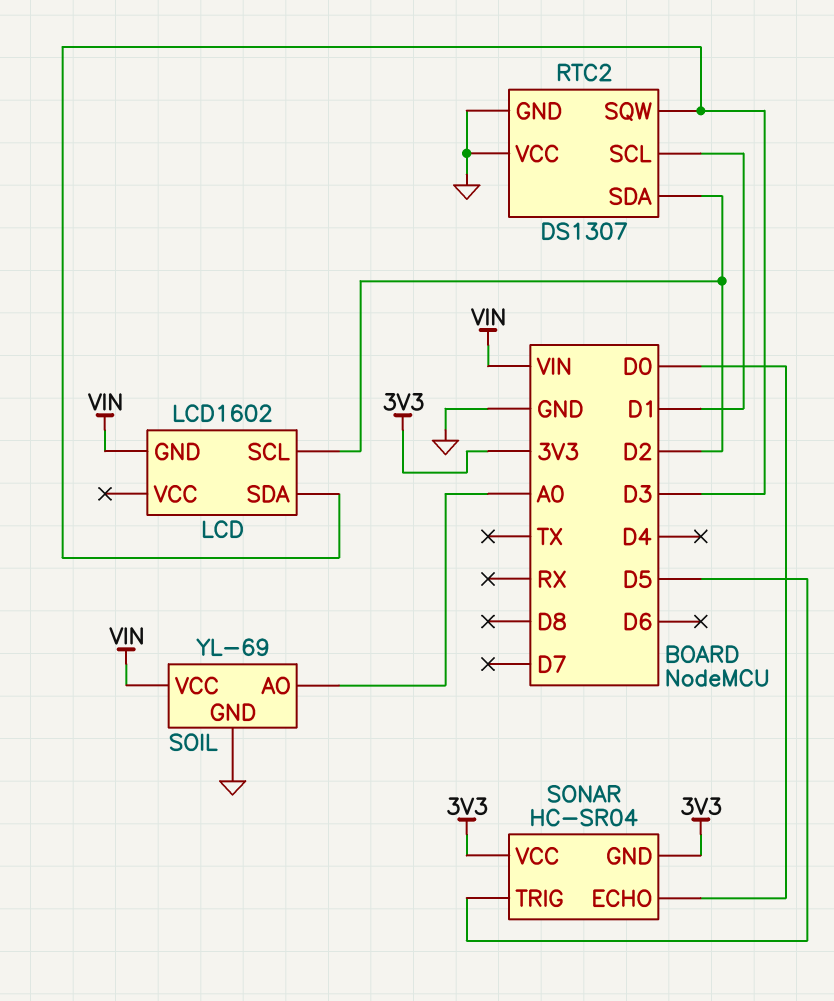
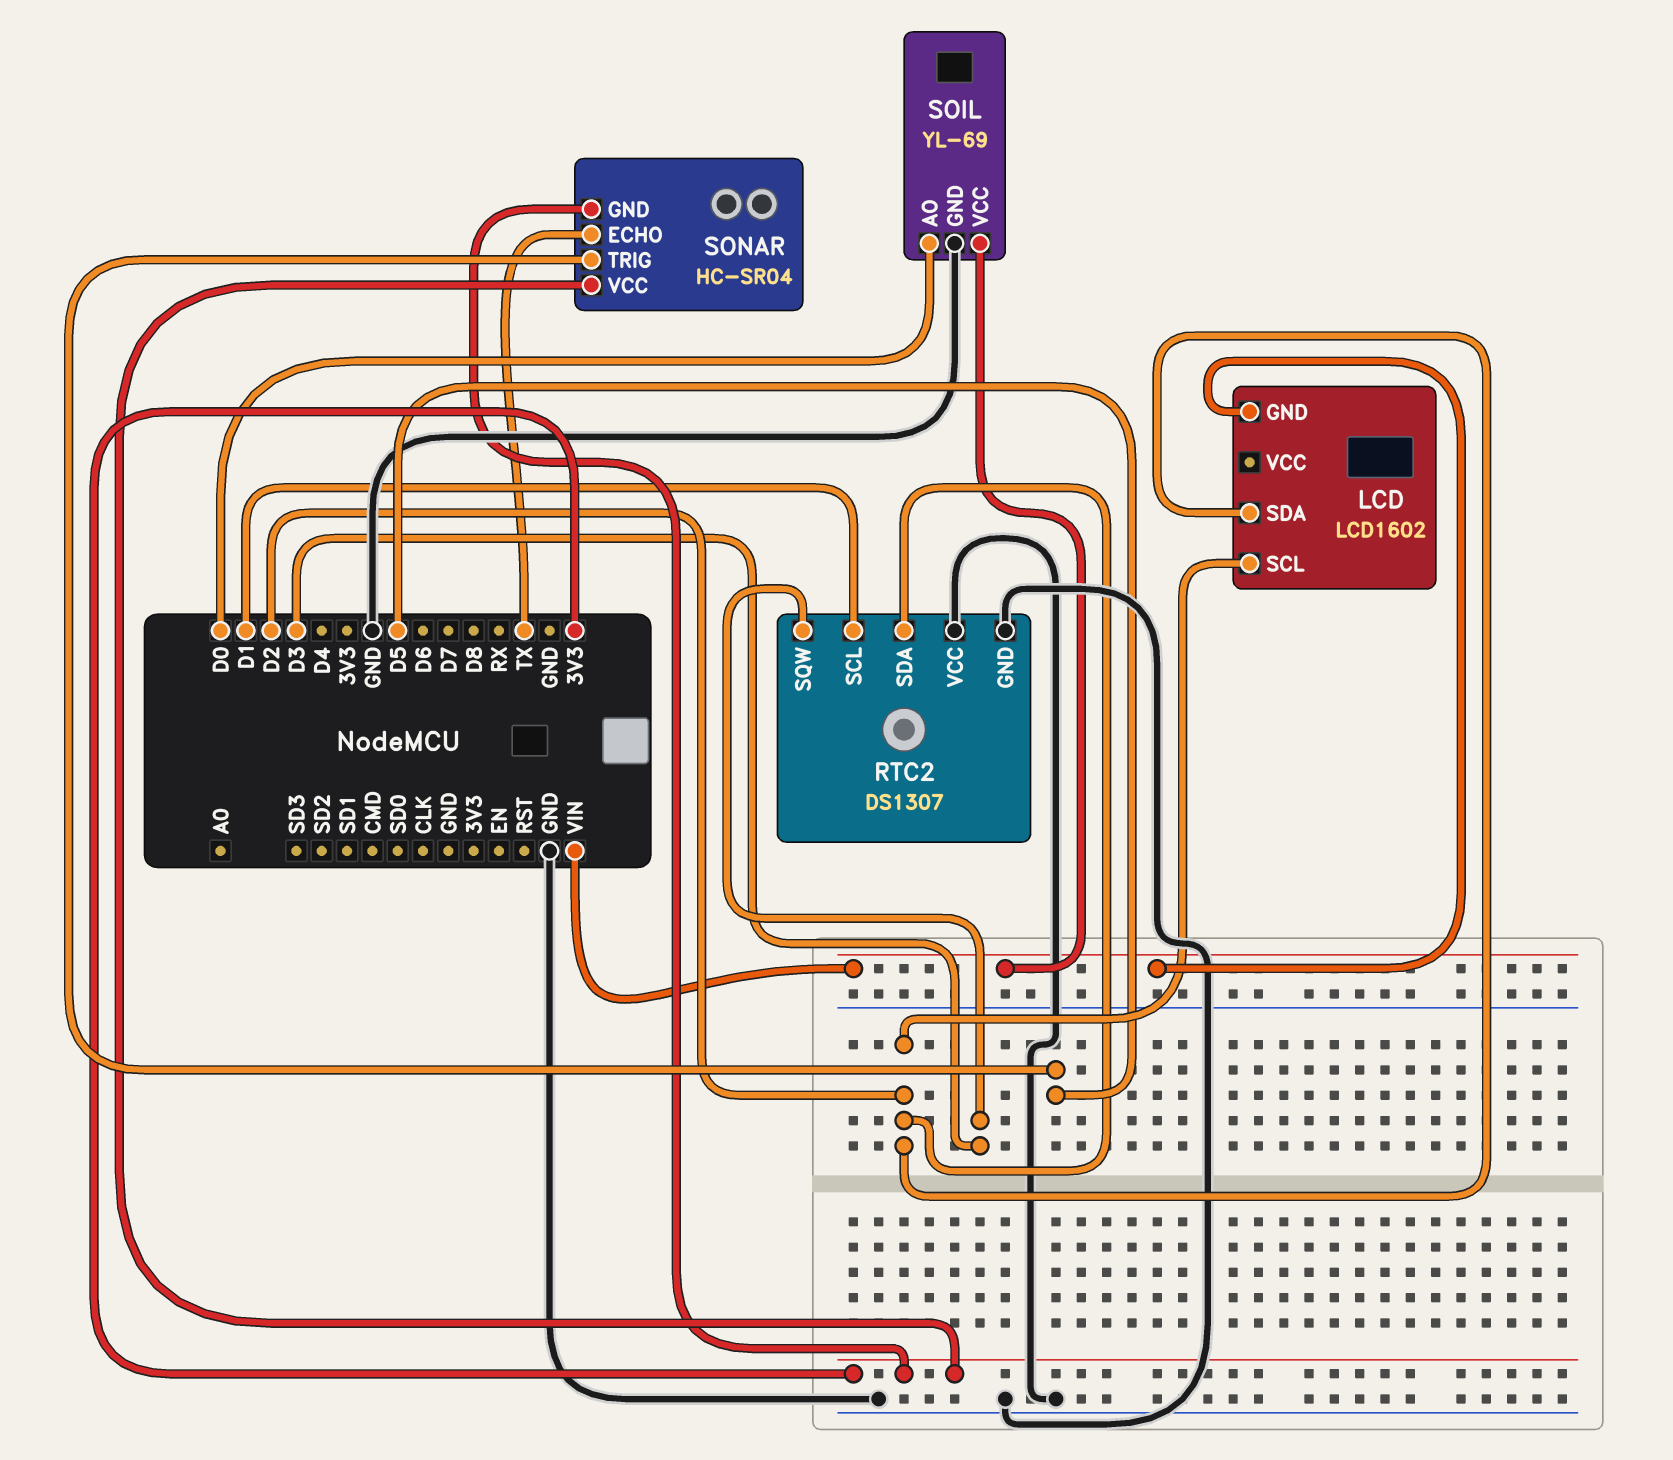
LCD pin SDA: D3 -> D2
SOIL pin AO: A0 -> D0
SONAR pin ECHO: D0 -> TX

